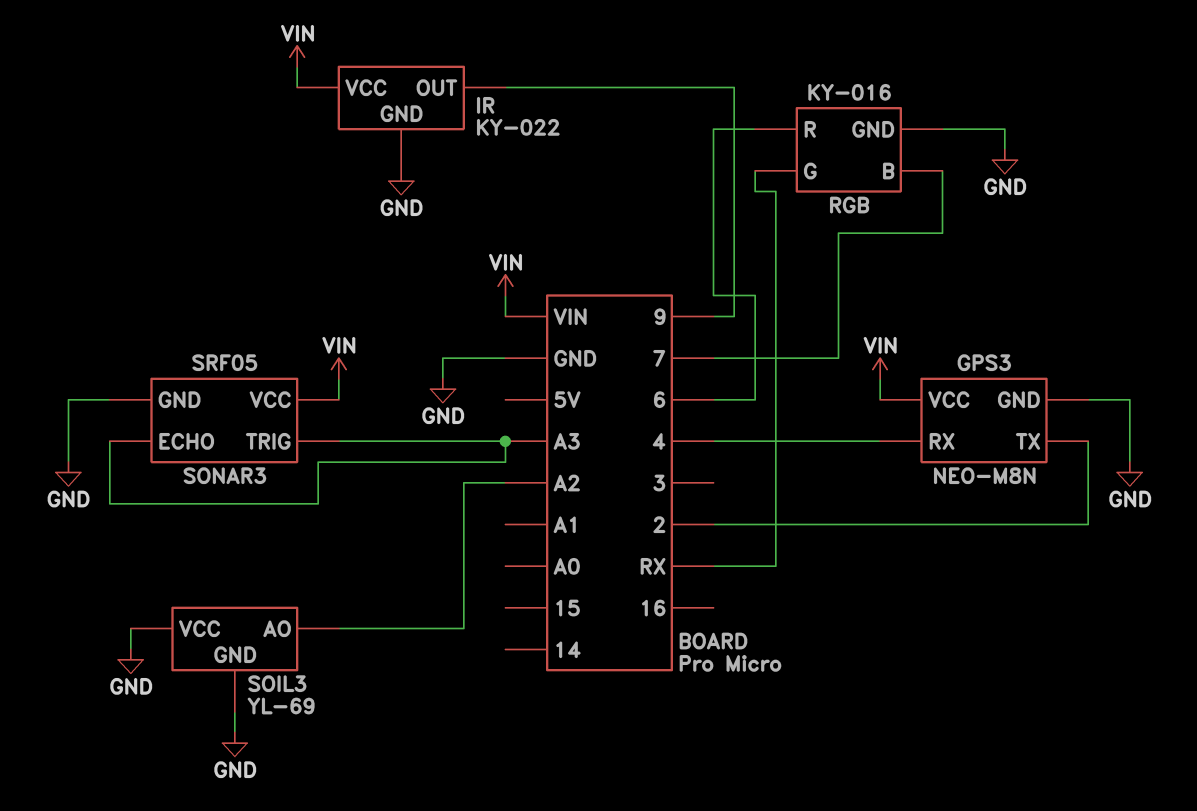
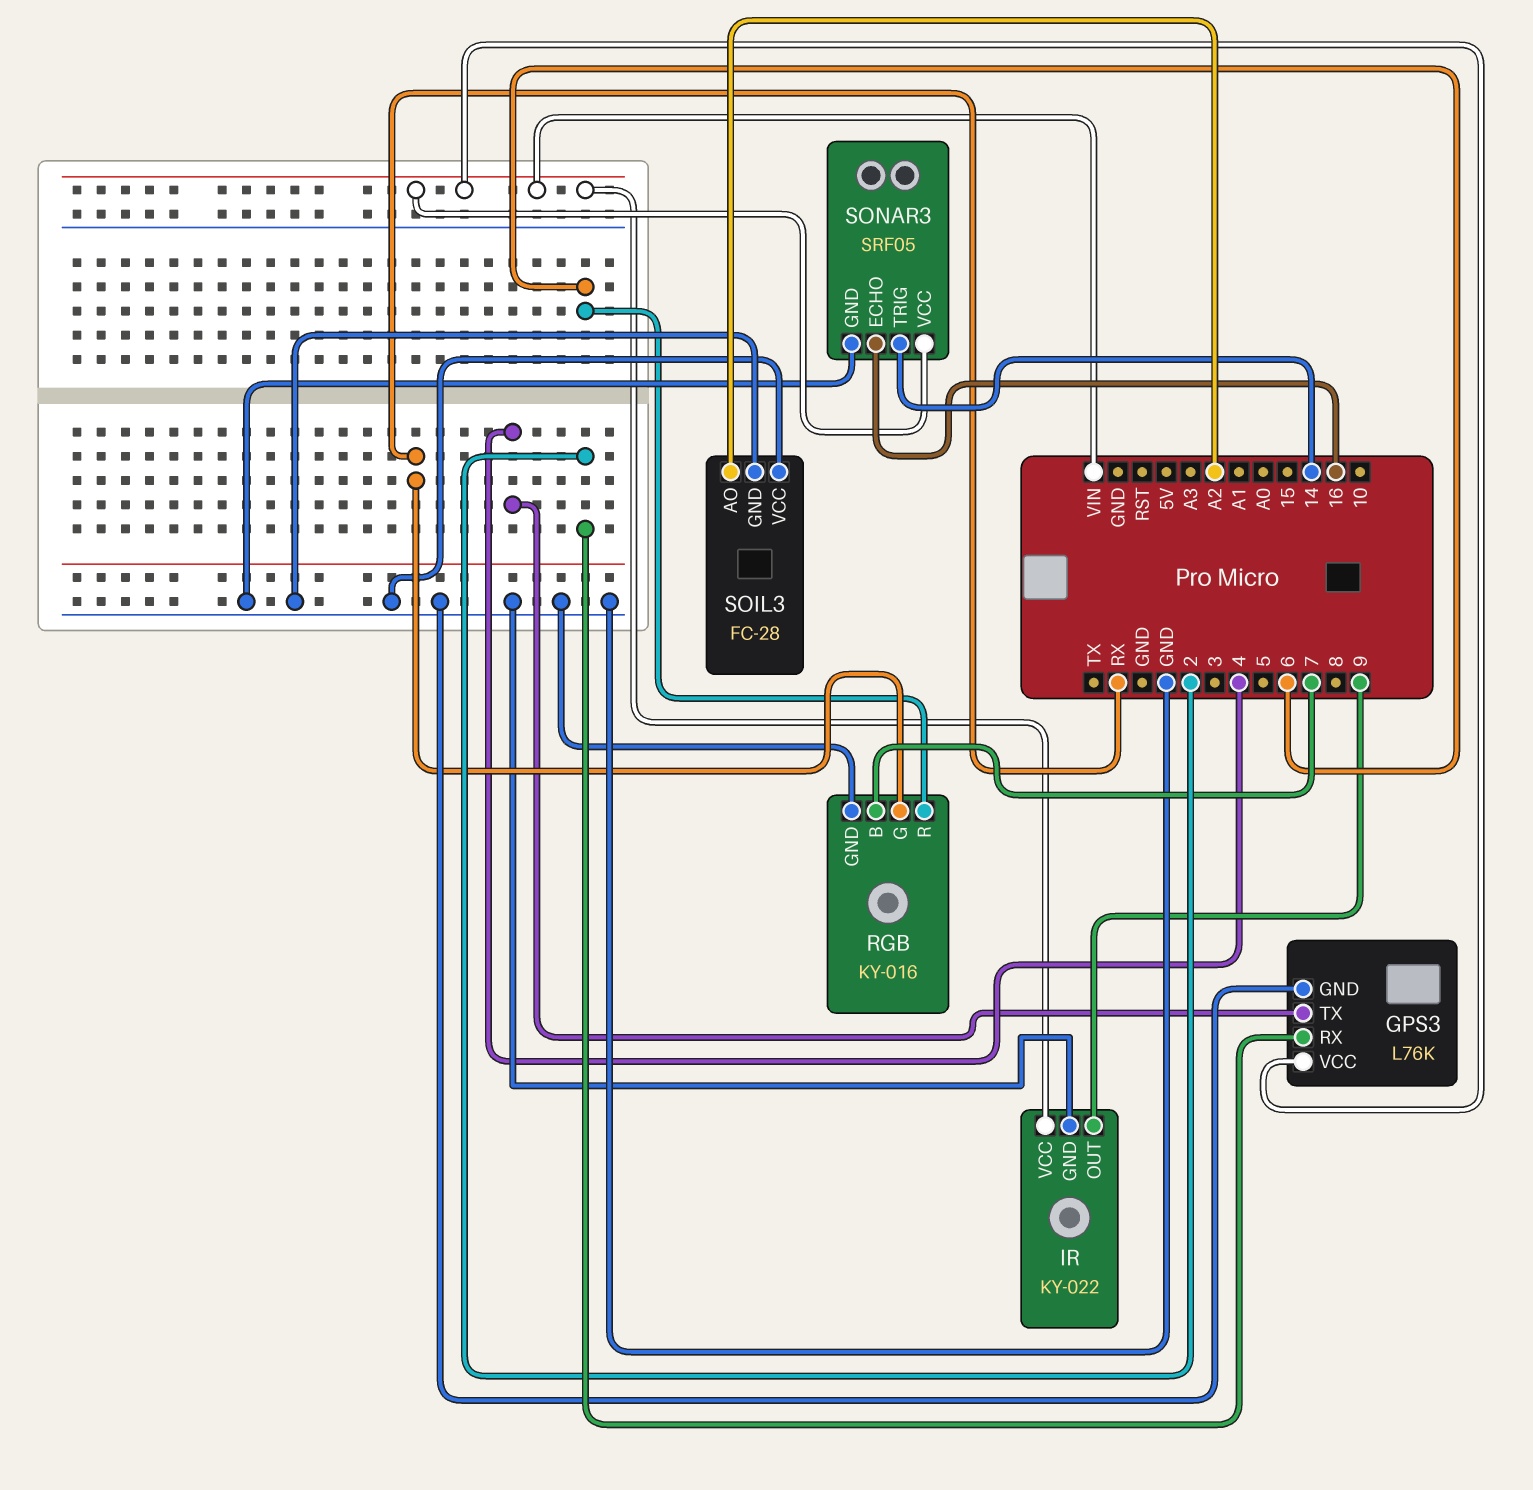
GPS3: NEO-M8N -> L76K
GPS3 pin RX: 4 -> 2
GPS3 pin TX: 2 -> 4
SOIL3: YL-69 -> FC-28
SONAR3 pin ECHO: A3 -> 16
SONAR3 pin TRIG: A3 -> 14

